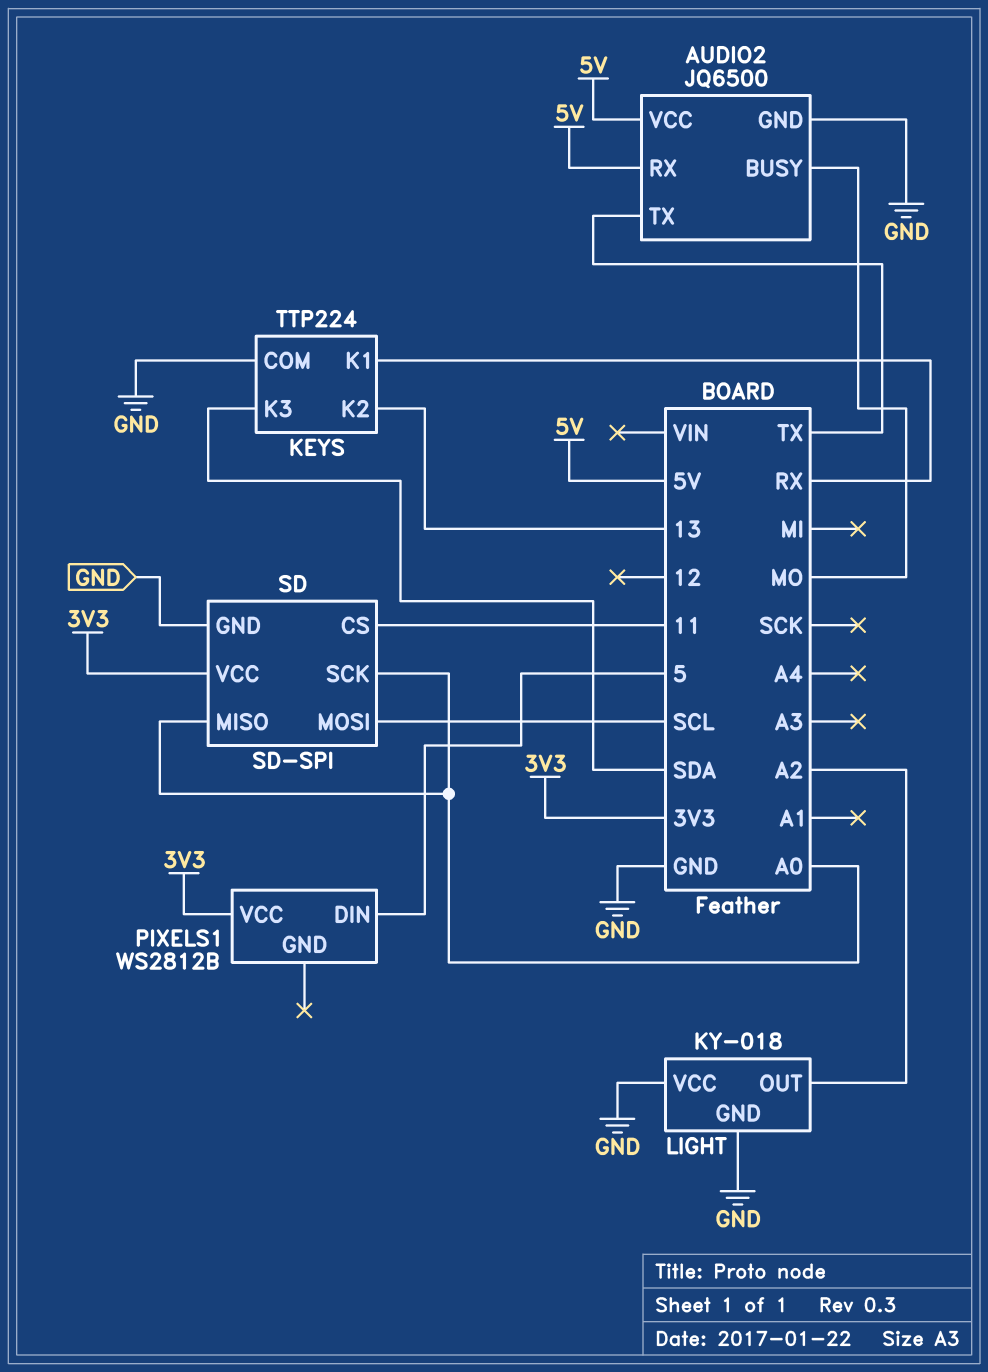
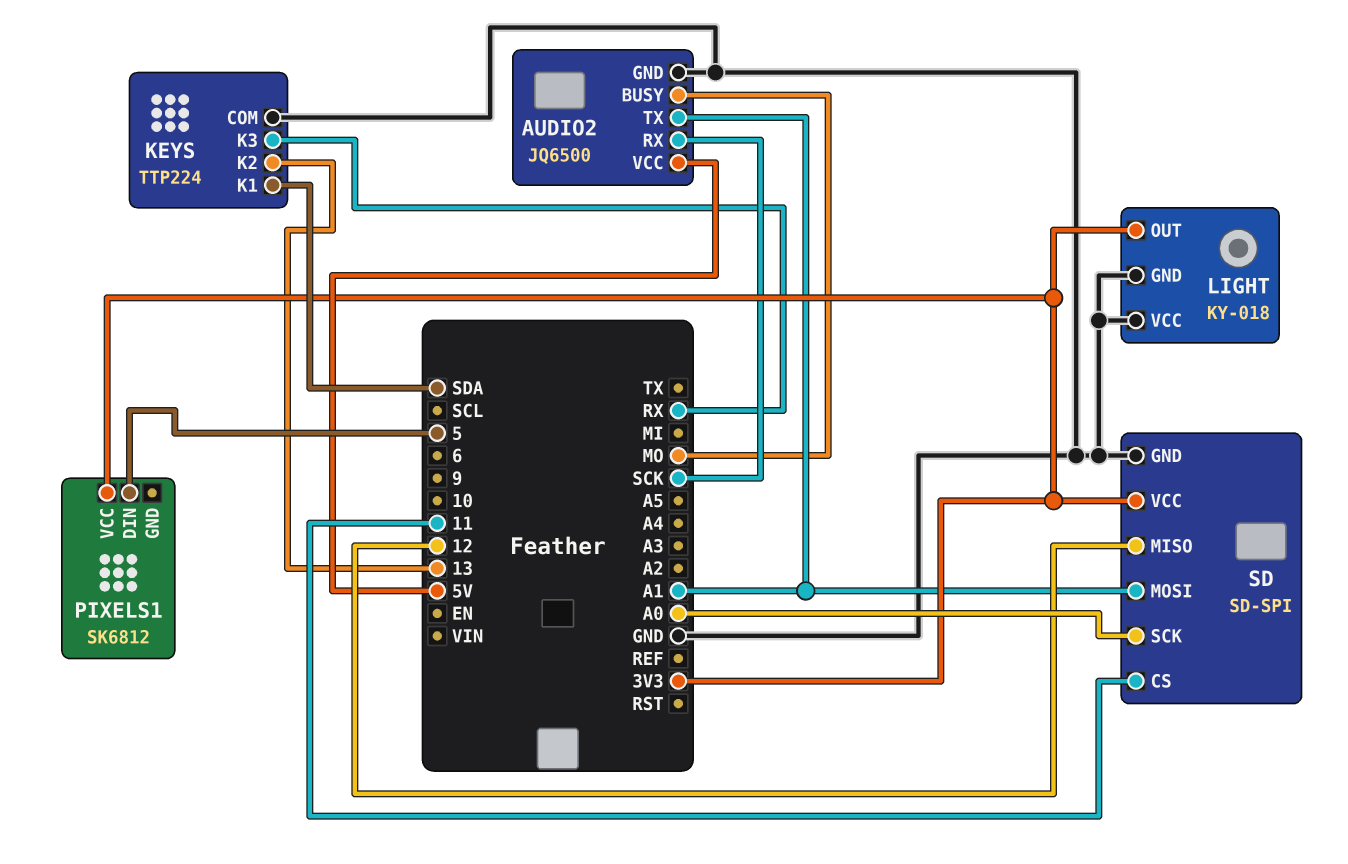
AUDIO2 pin RX: 5V -> SCK
AUDIO2 pin TX: TX -> A1
KEYS pin K1: RX -> SDA
KEYS pin K3: SDA -> RX
LIGHT pin OUT: A2 -> 3V3
PIXELS1: WS2812B -> SK6812
SD pin MISO: A0 -> 12
SD pin MOSI: SCL -> A1

